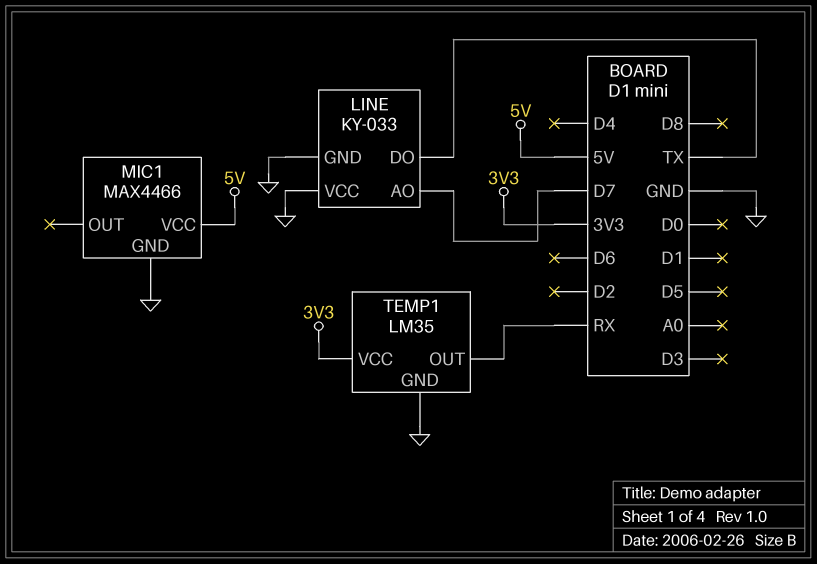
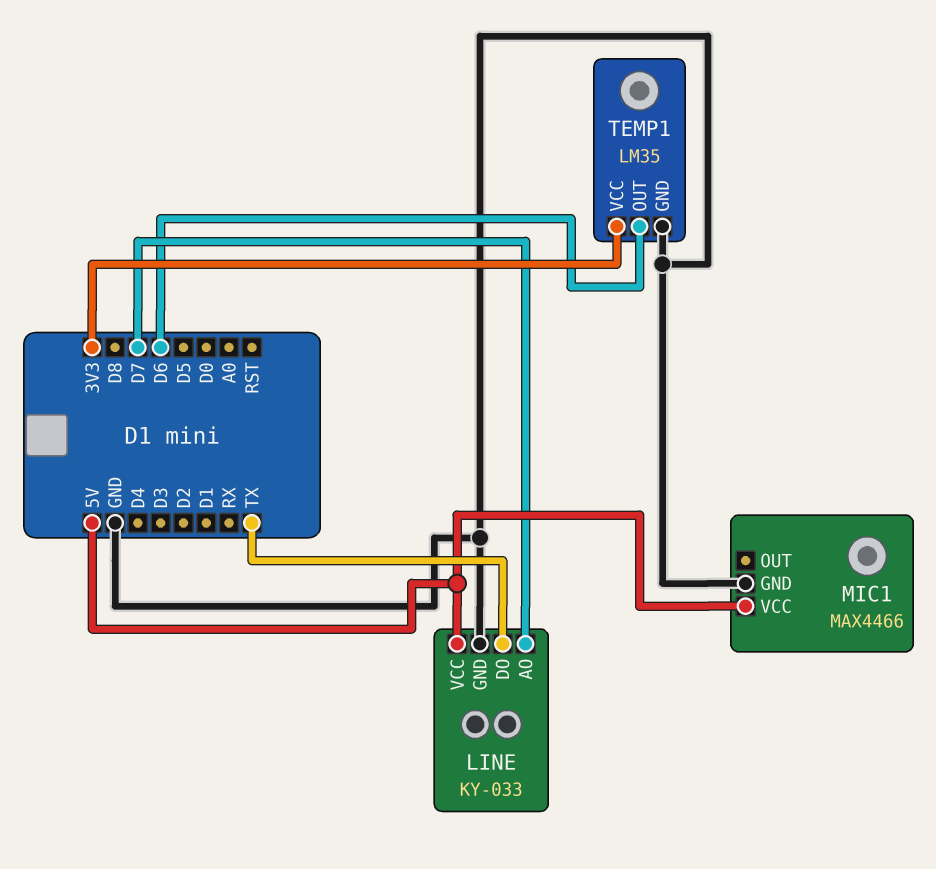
LINE pin VCC: GND -> 5V
TEMP1 pin OUT: RX -> D6

